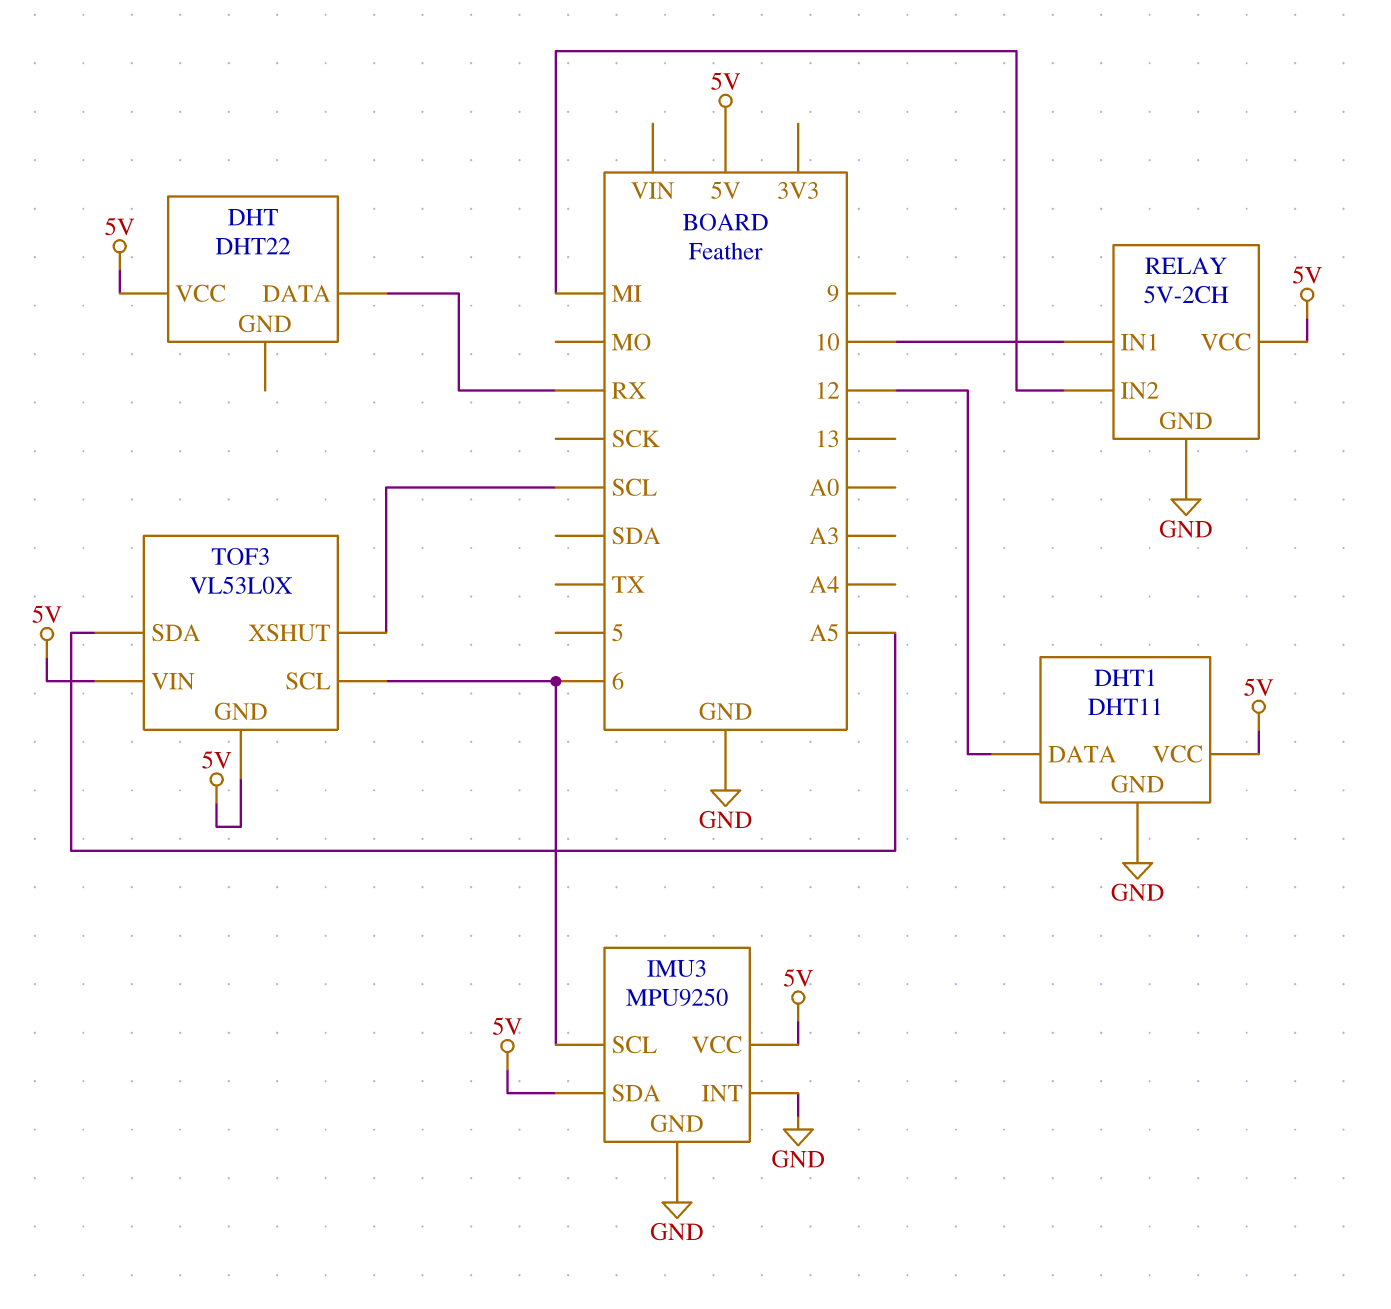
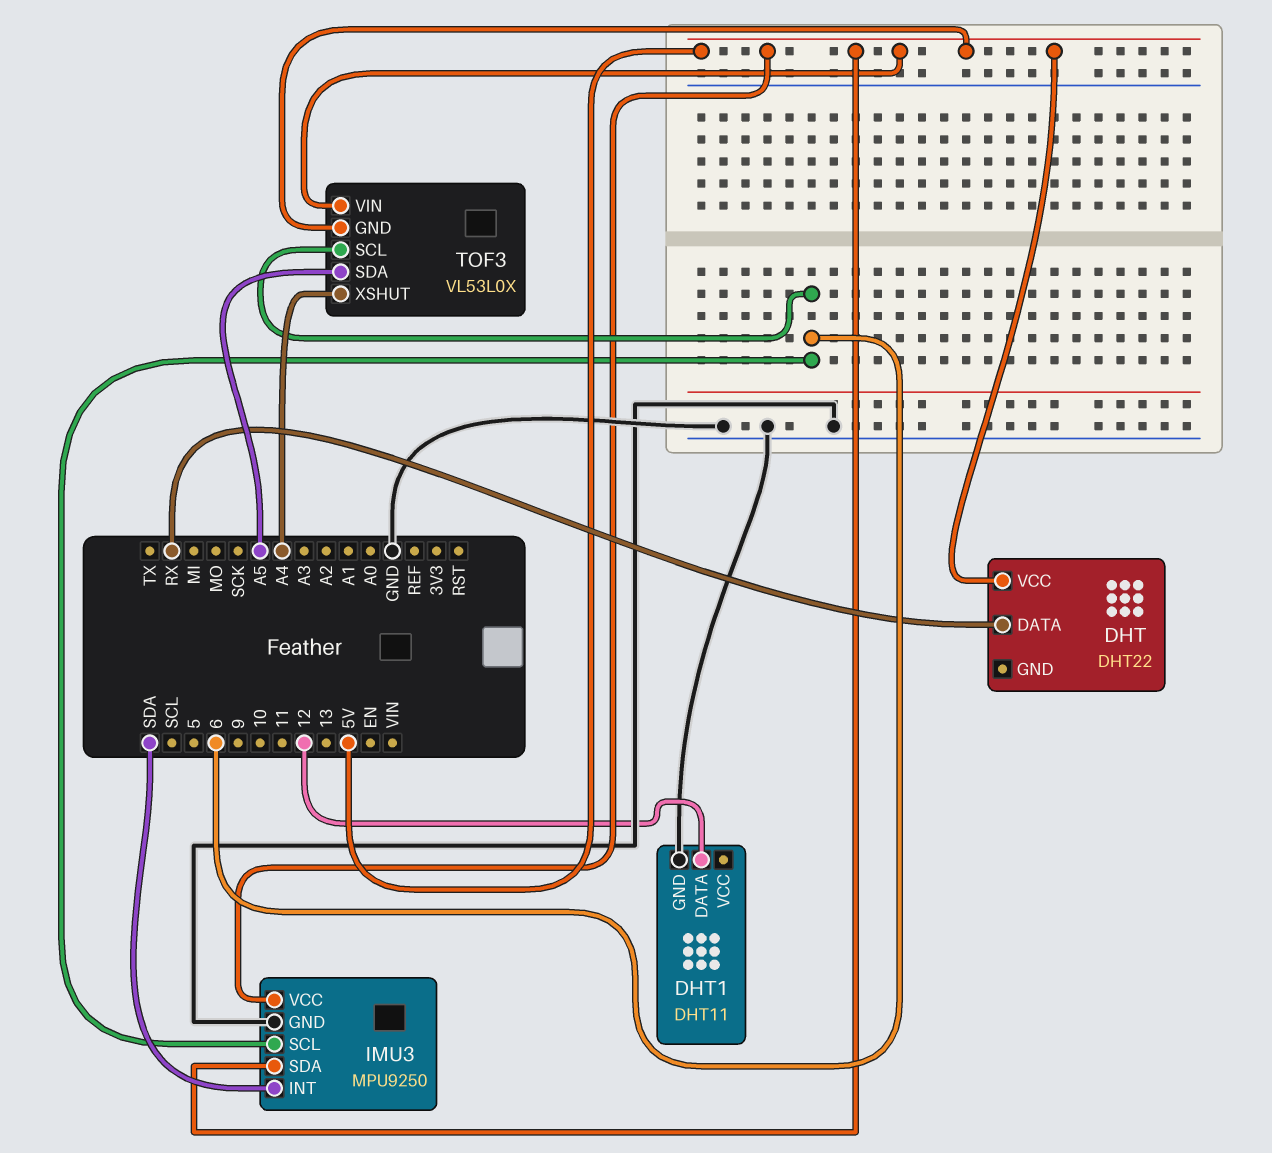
DHT1 pin VCC: 5V -> none
IMU3 pin INT: GND -> SDA
RELAY: 5V-2CH -> none
RELAY pin GND: GND -> none
RELAY pin IN1: 10 -> none
RELAY pin IN2: MI -> none
RELAY pin VCC: 5V -> none
TOF3 pin XSHUT: SCL -> A4

